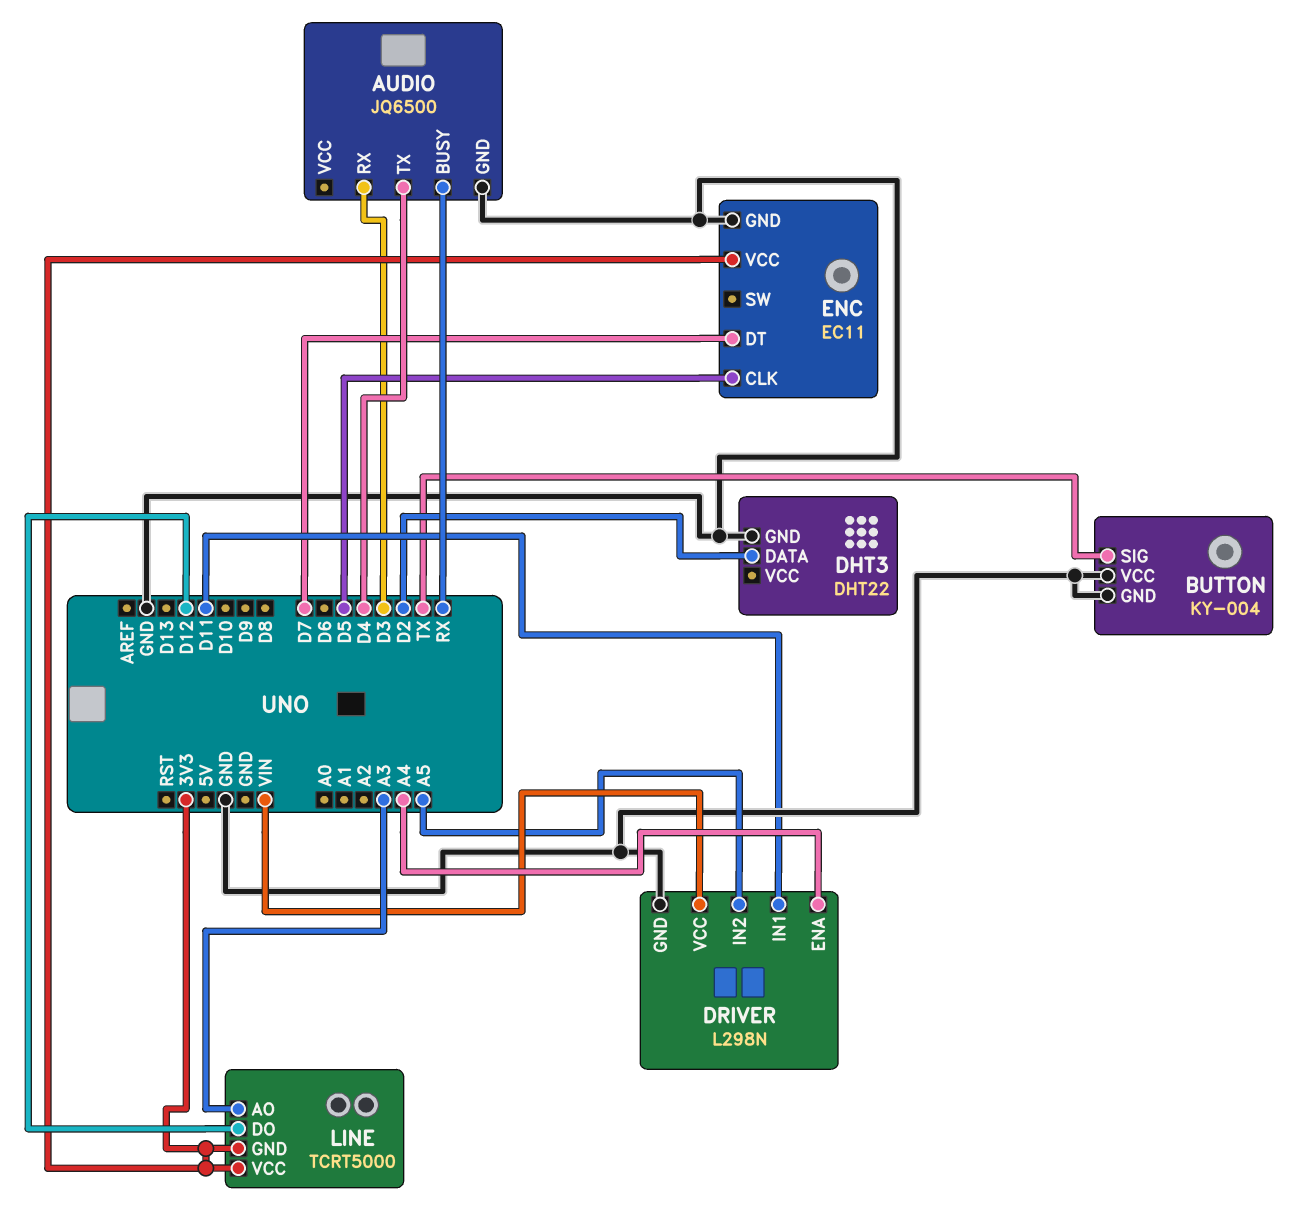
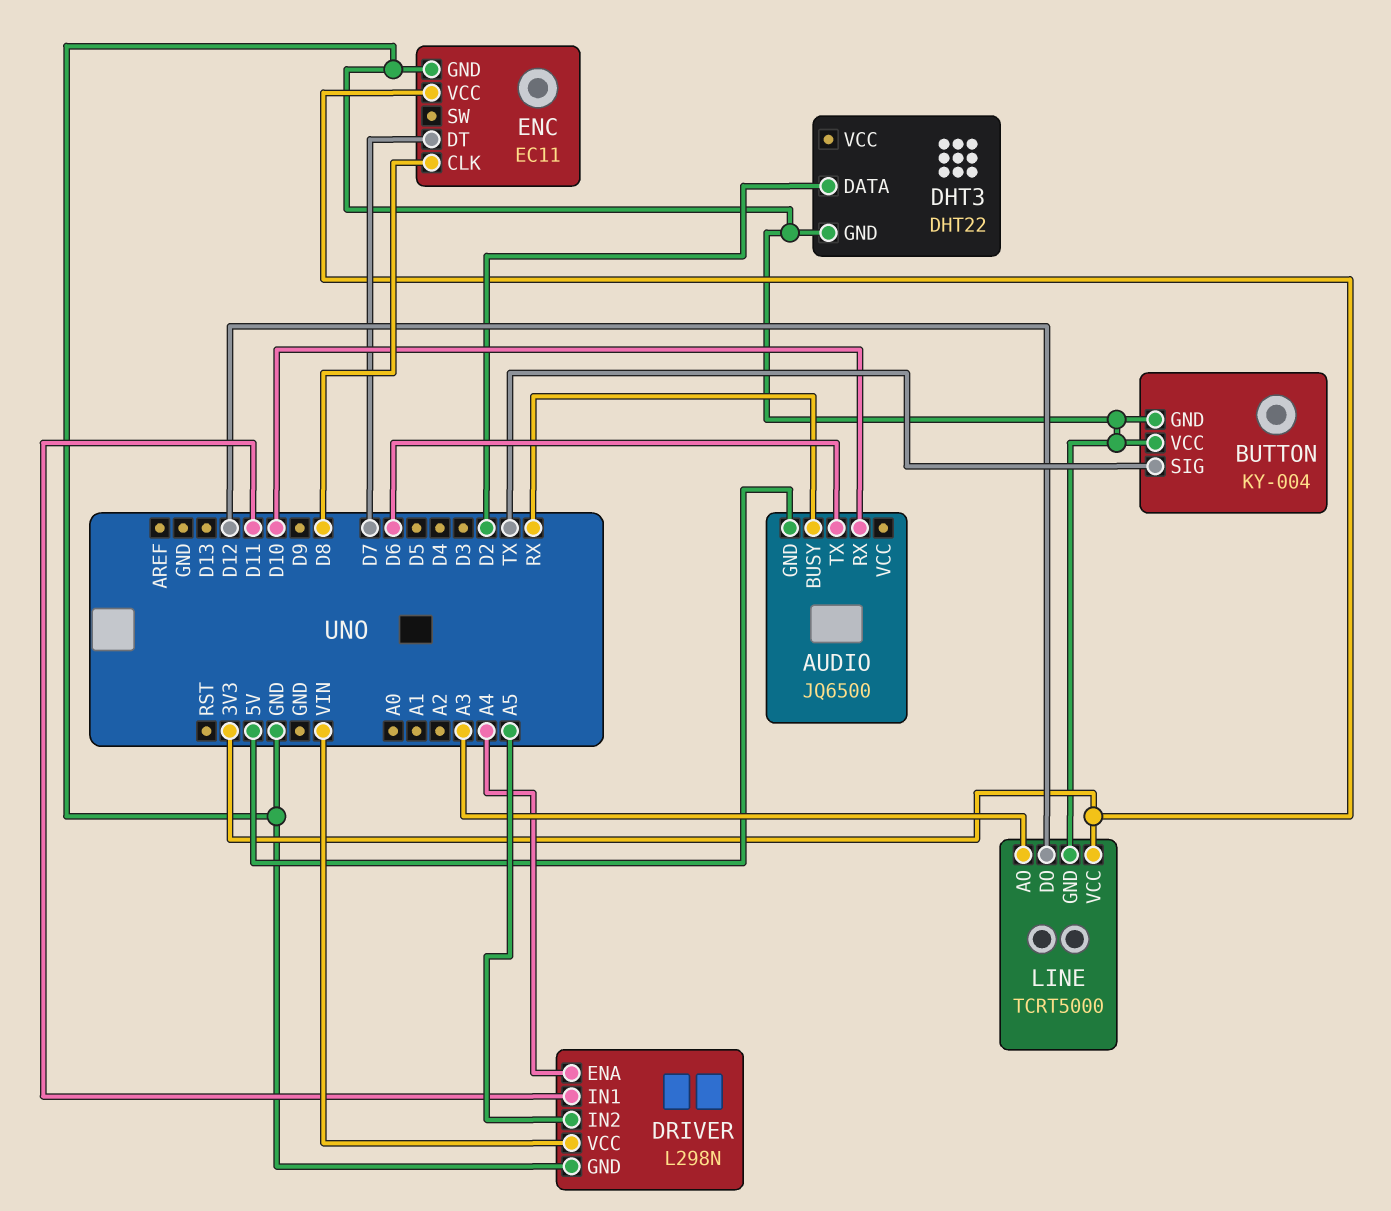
AUDIO pin GND: GND -> 5V
AUDIO pin RX: D3 -> D10
AUDIO pin TX: D4 -> D6
ENC pin CLK: D5 -> D8
LINE pin GND: 3V3 -> GND

